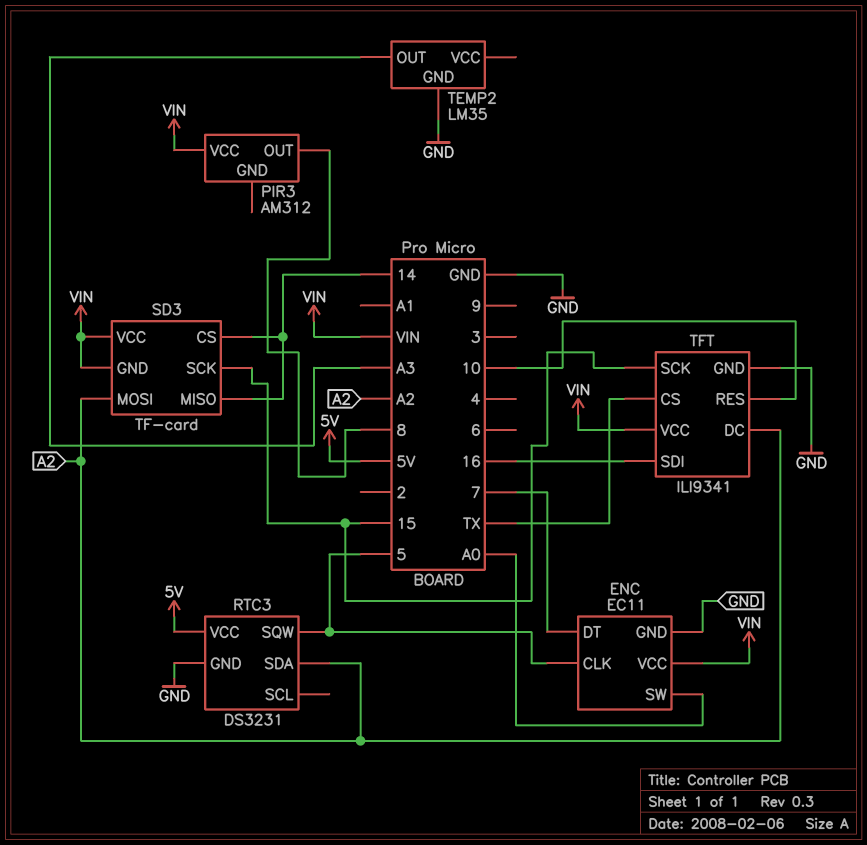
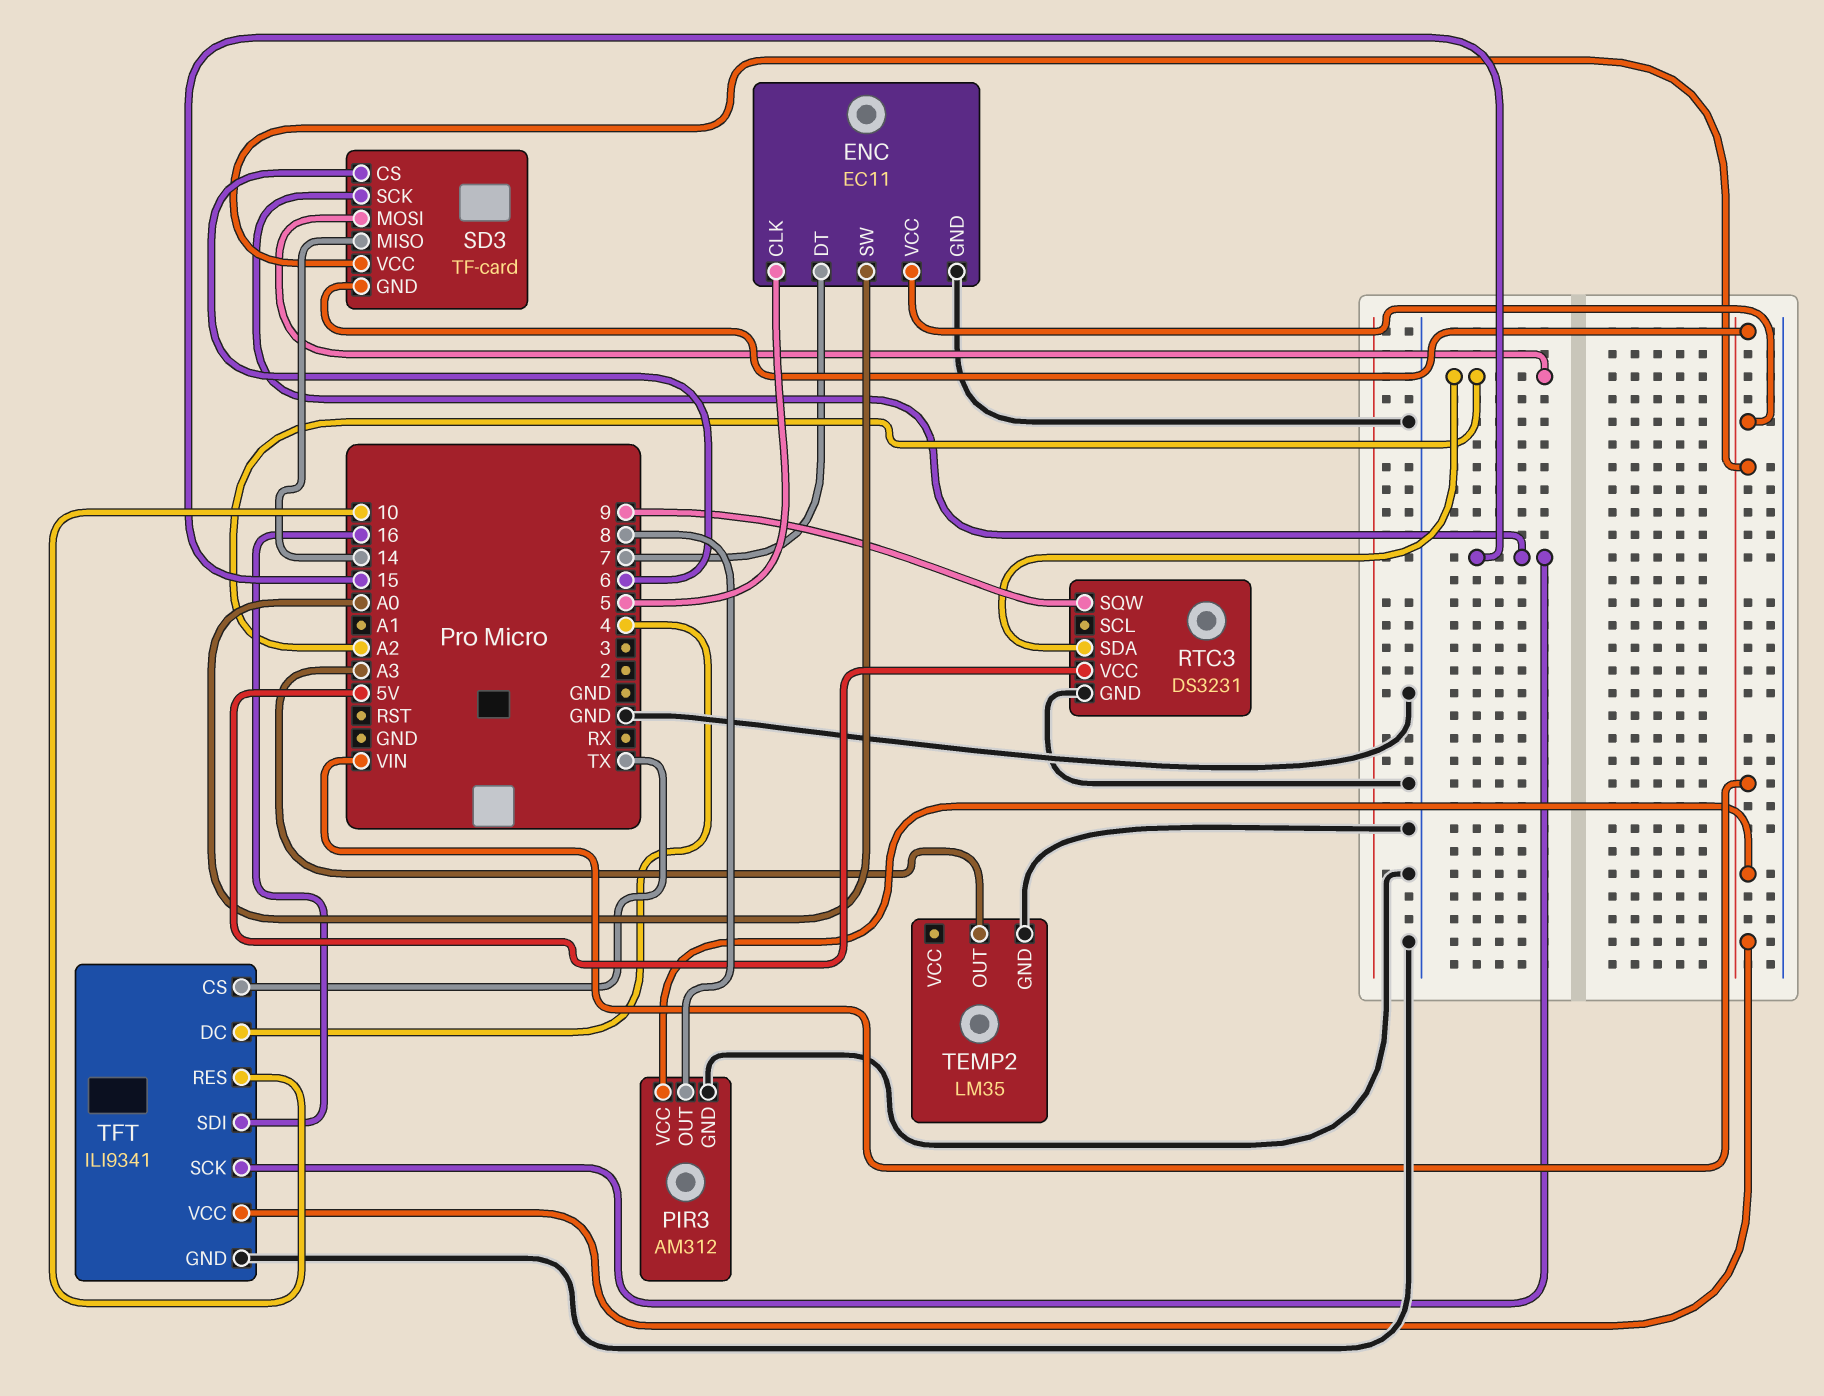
PIR3 pin GND: none -> GND
RTC3 pin SQW: 5 -> 9
SD3 pin CS: 14 -> 6
TFT pin DC: A2 -> 4

